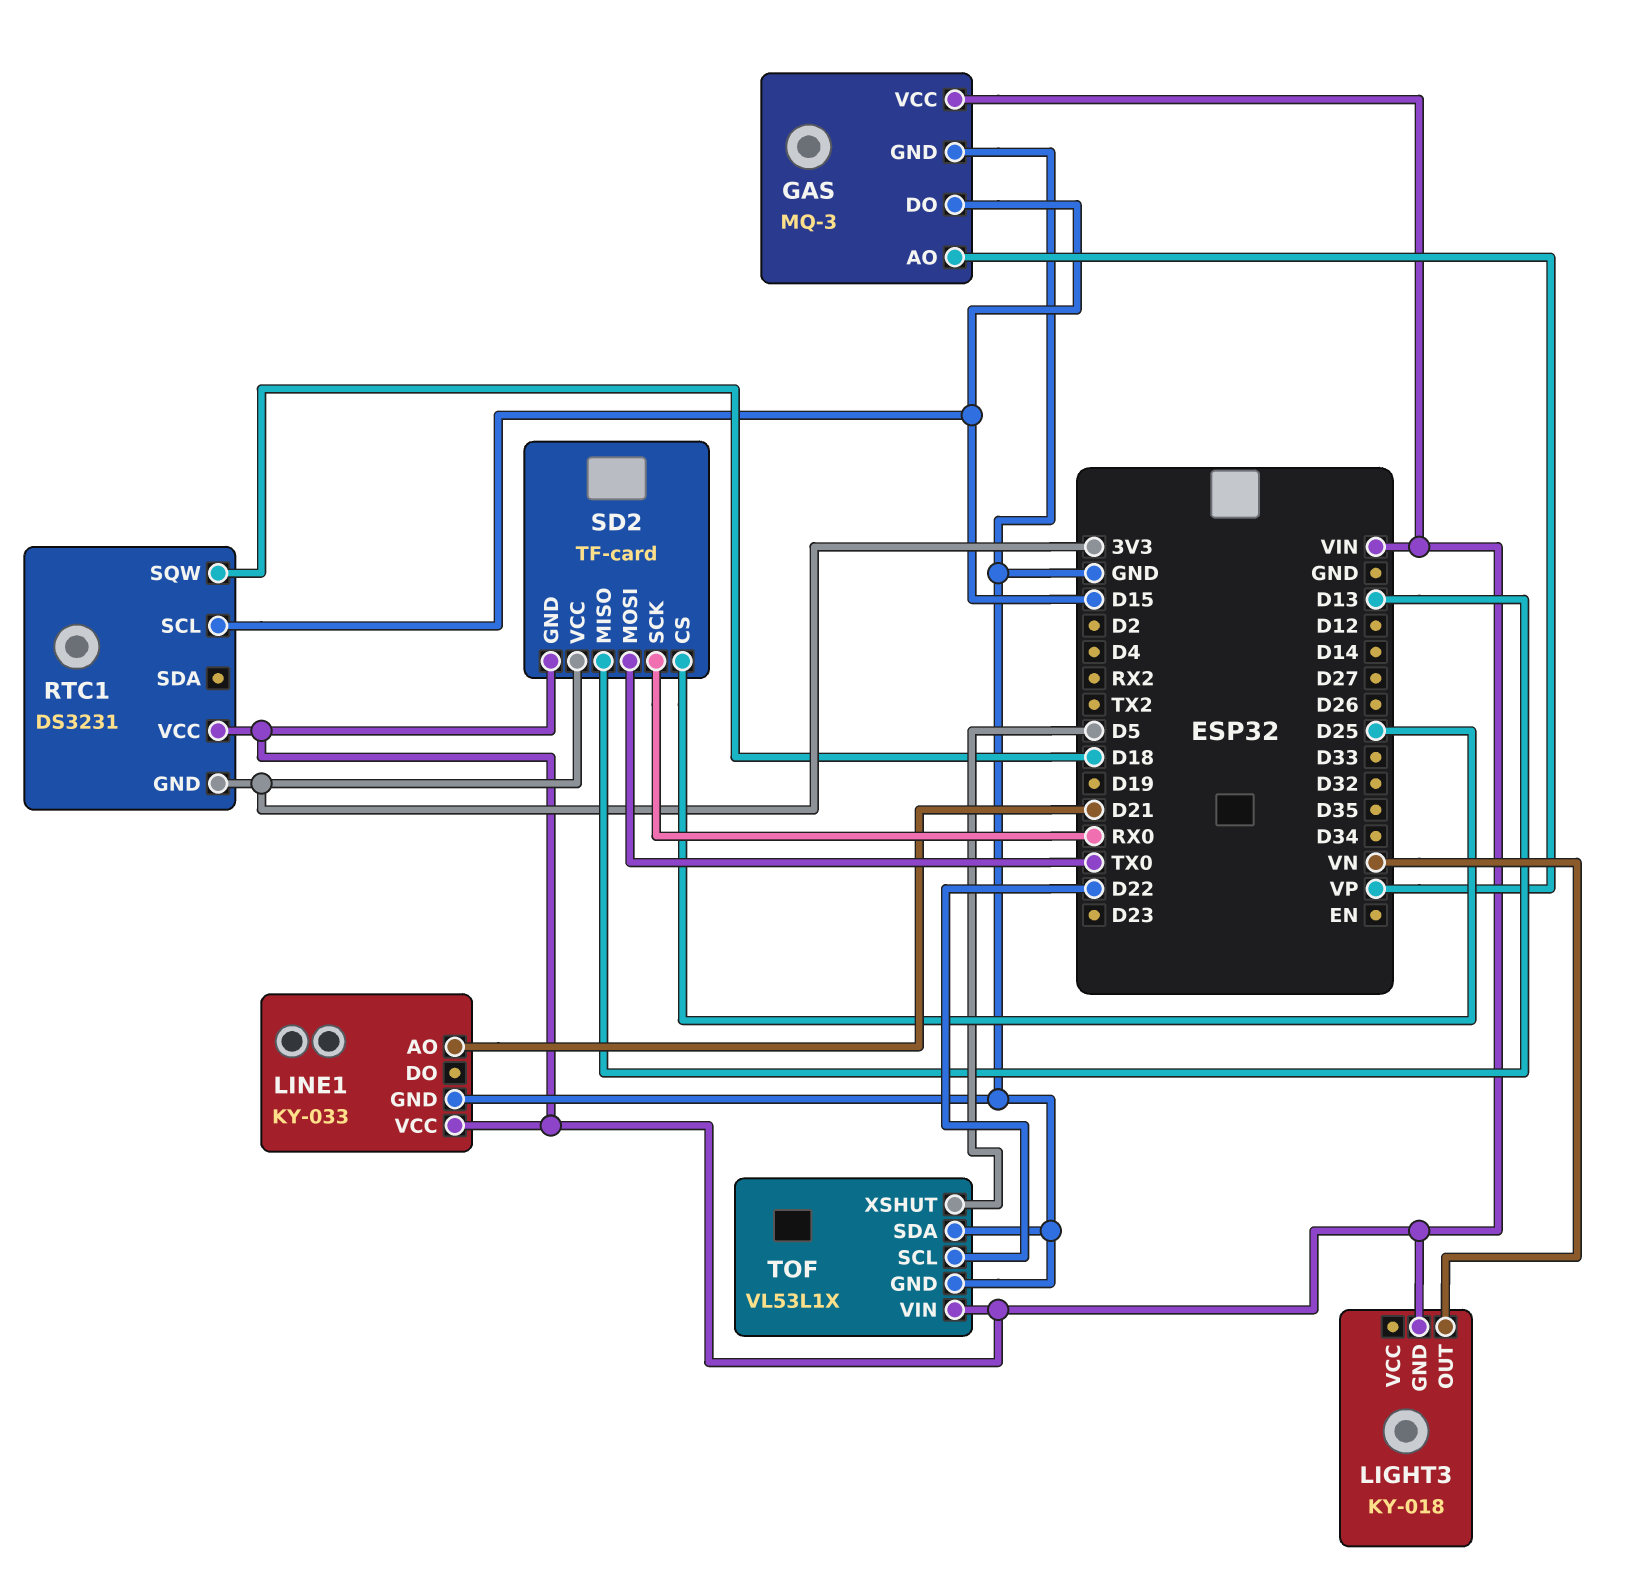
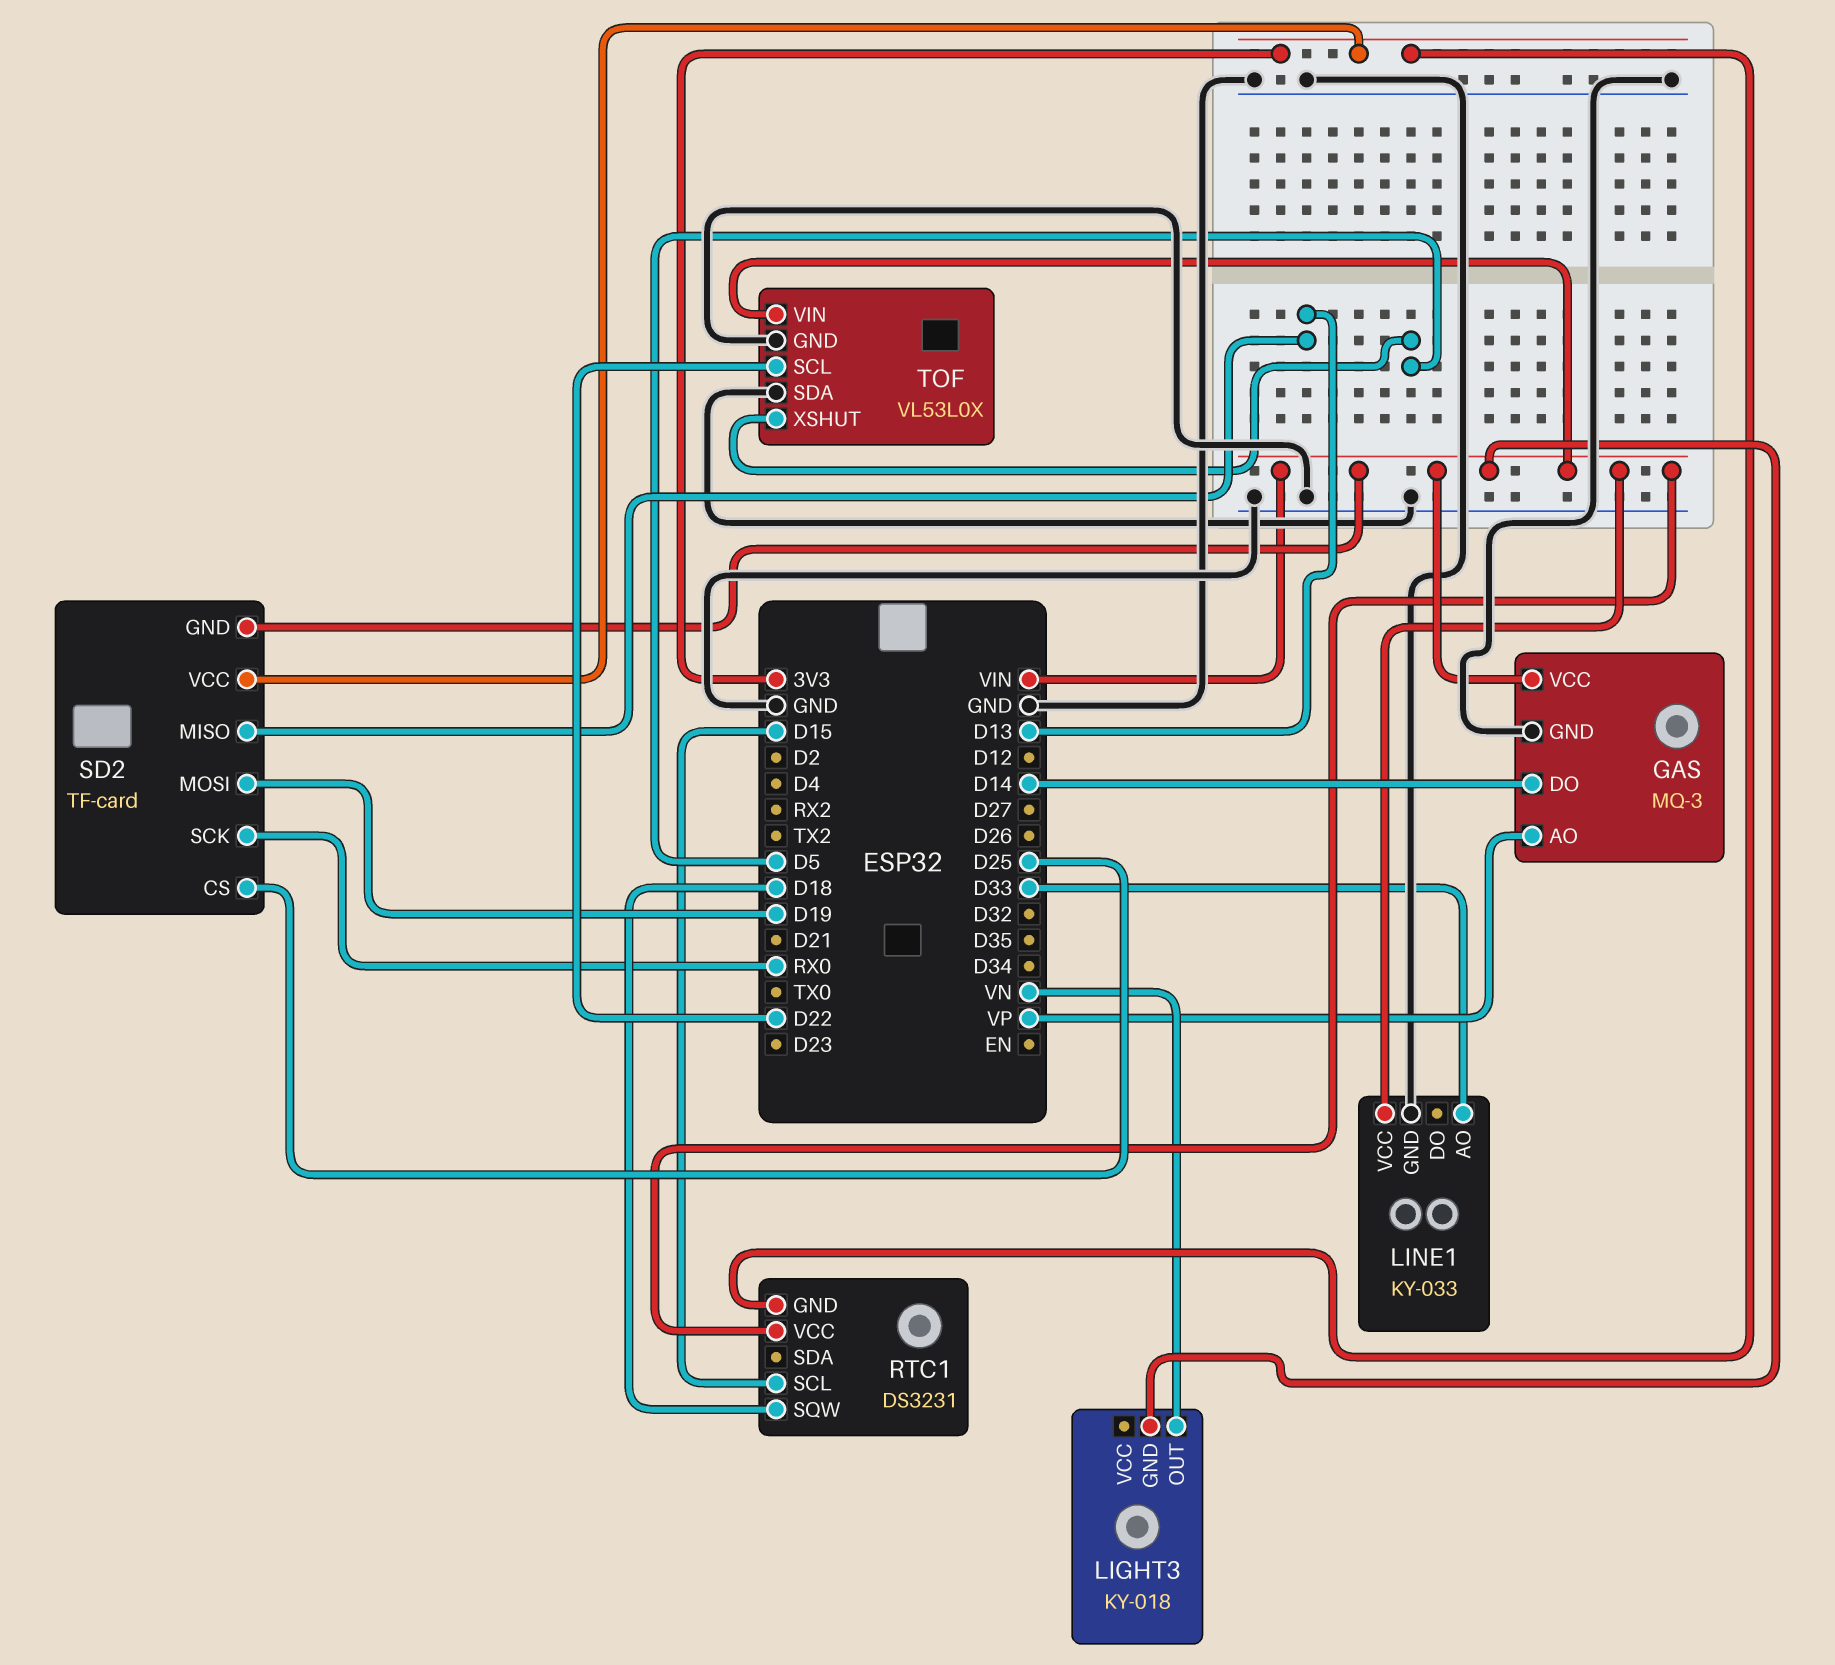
GAS pin DO: D15 -> D14
LINE1 pin AO: D21 -> D33
SD2 pin MOSI: TX0 -> D19
TOF: VL53L1X -> VL53L0X

